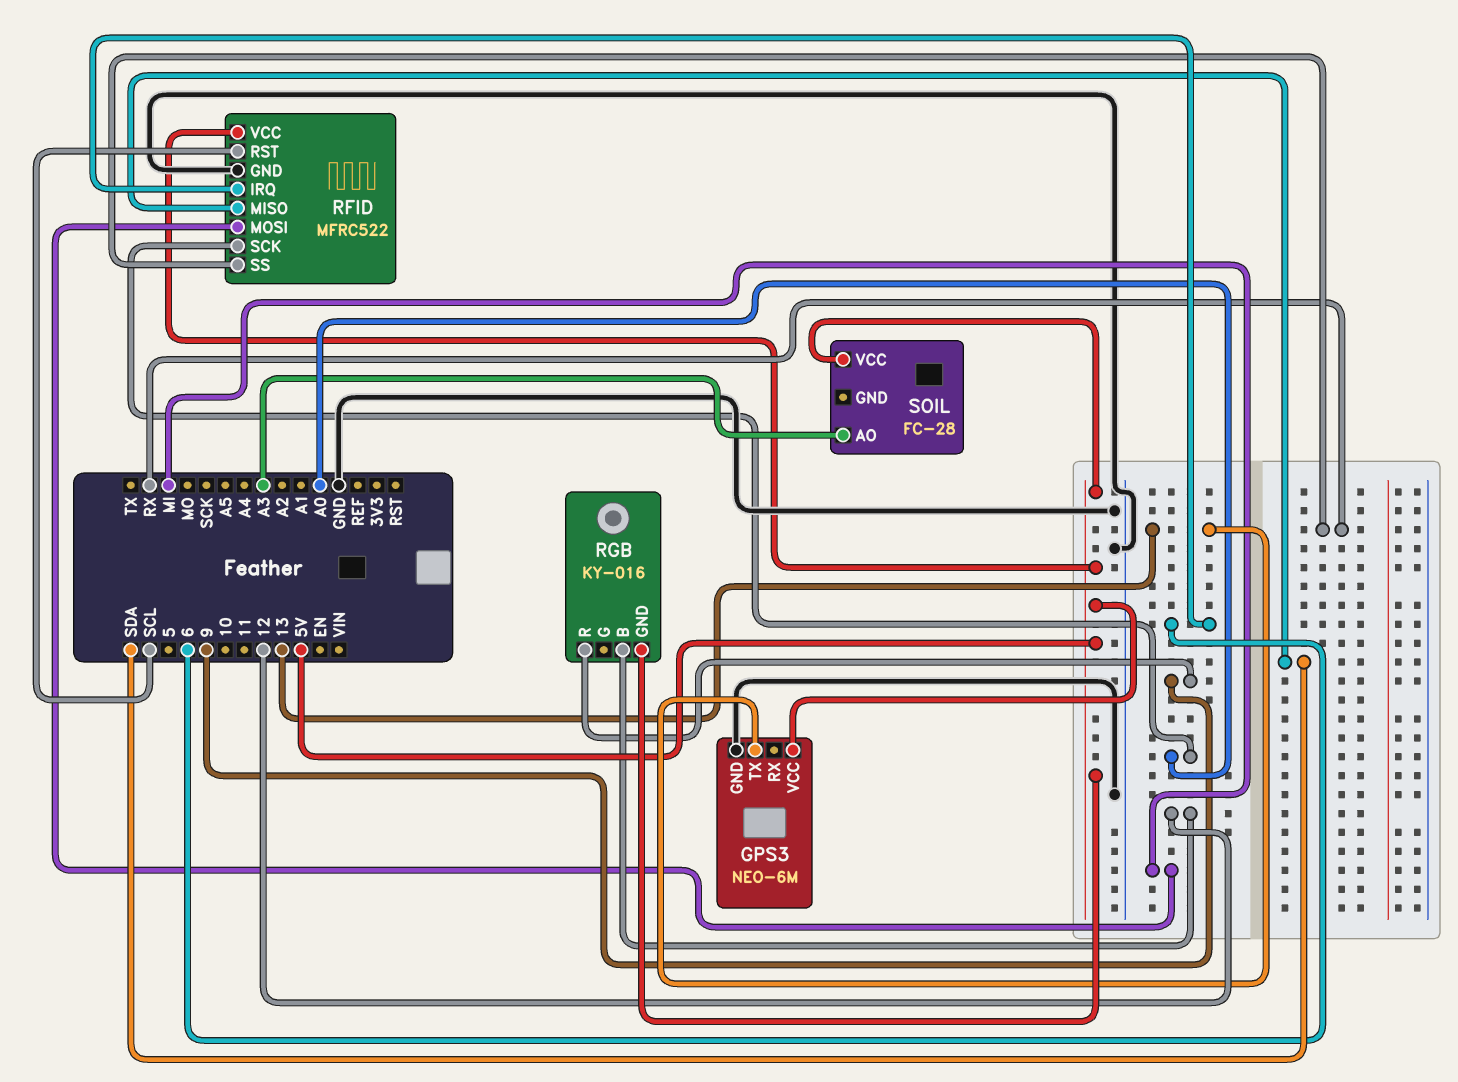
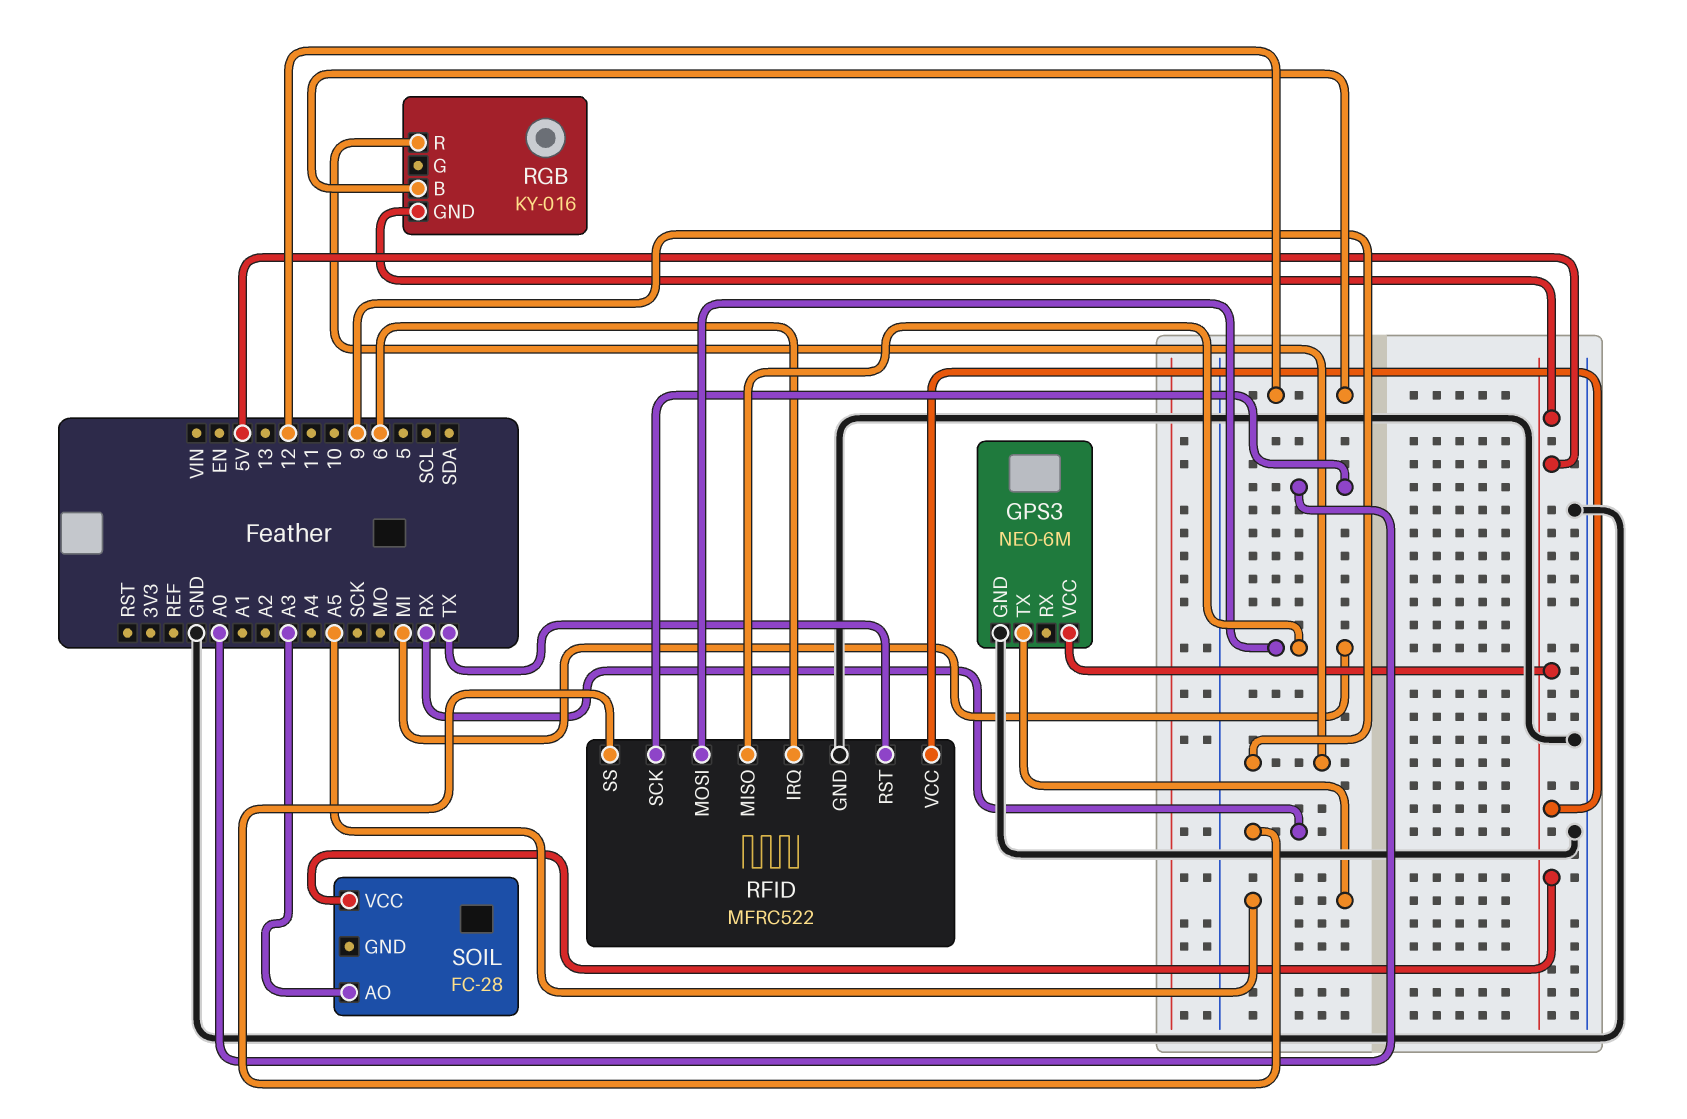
GPS3 pin TX: 13 -> A5
RFID pin MISO: SDA -> MI
RFID pin RST: SCL -> TX

